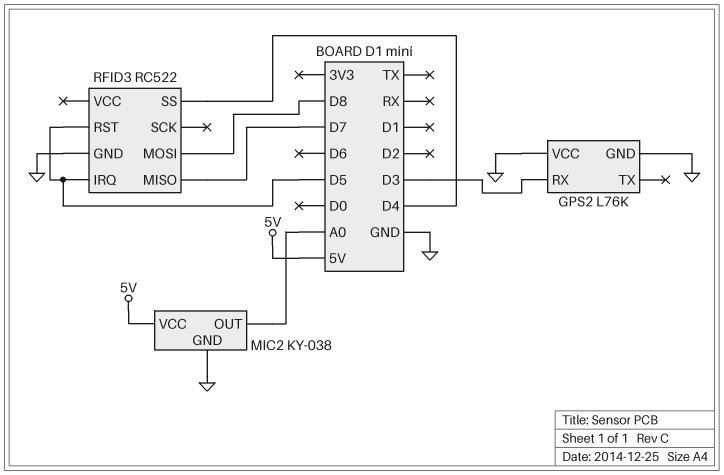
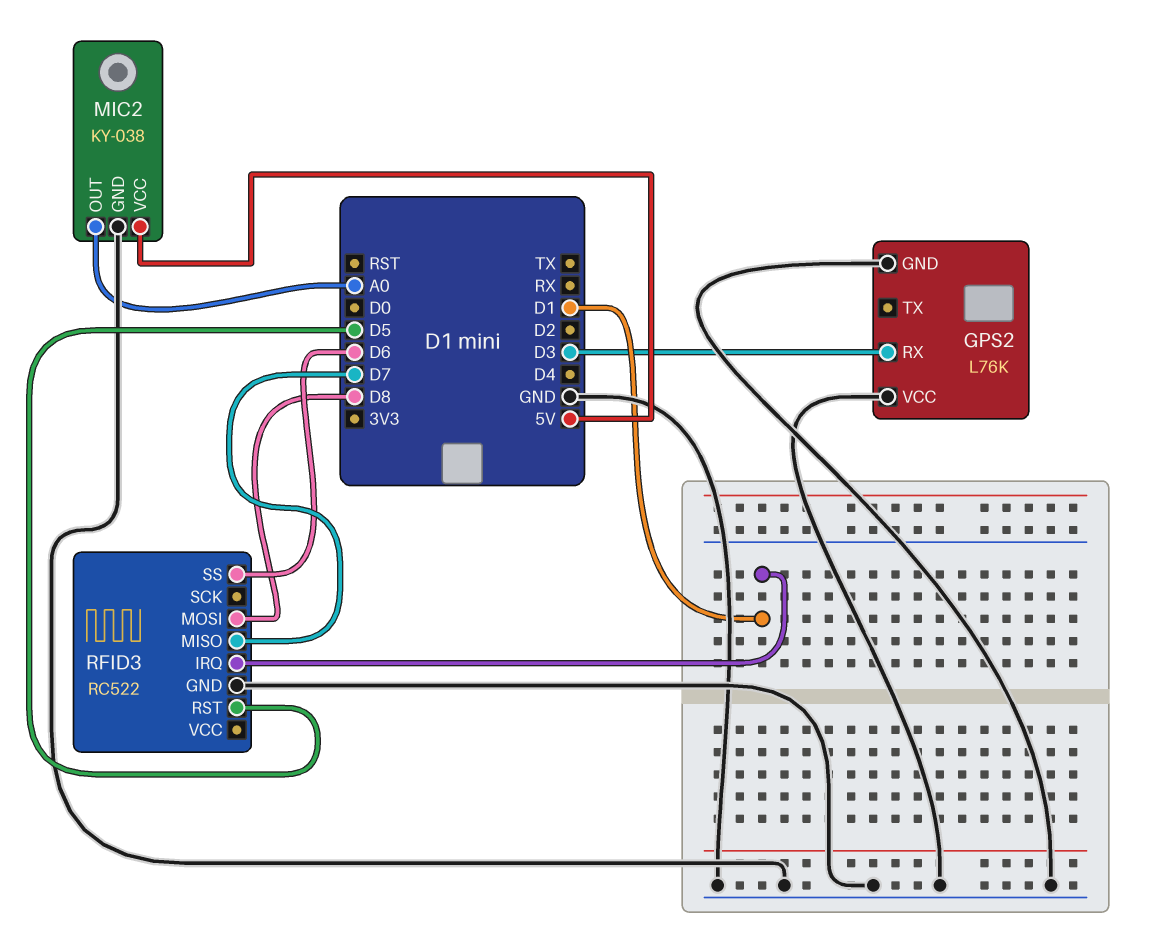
RFID3 pin IRQ: D5 -> D1
RFID3 pin SS: D4 -> D6

